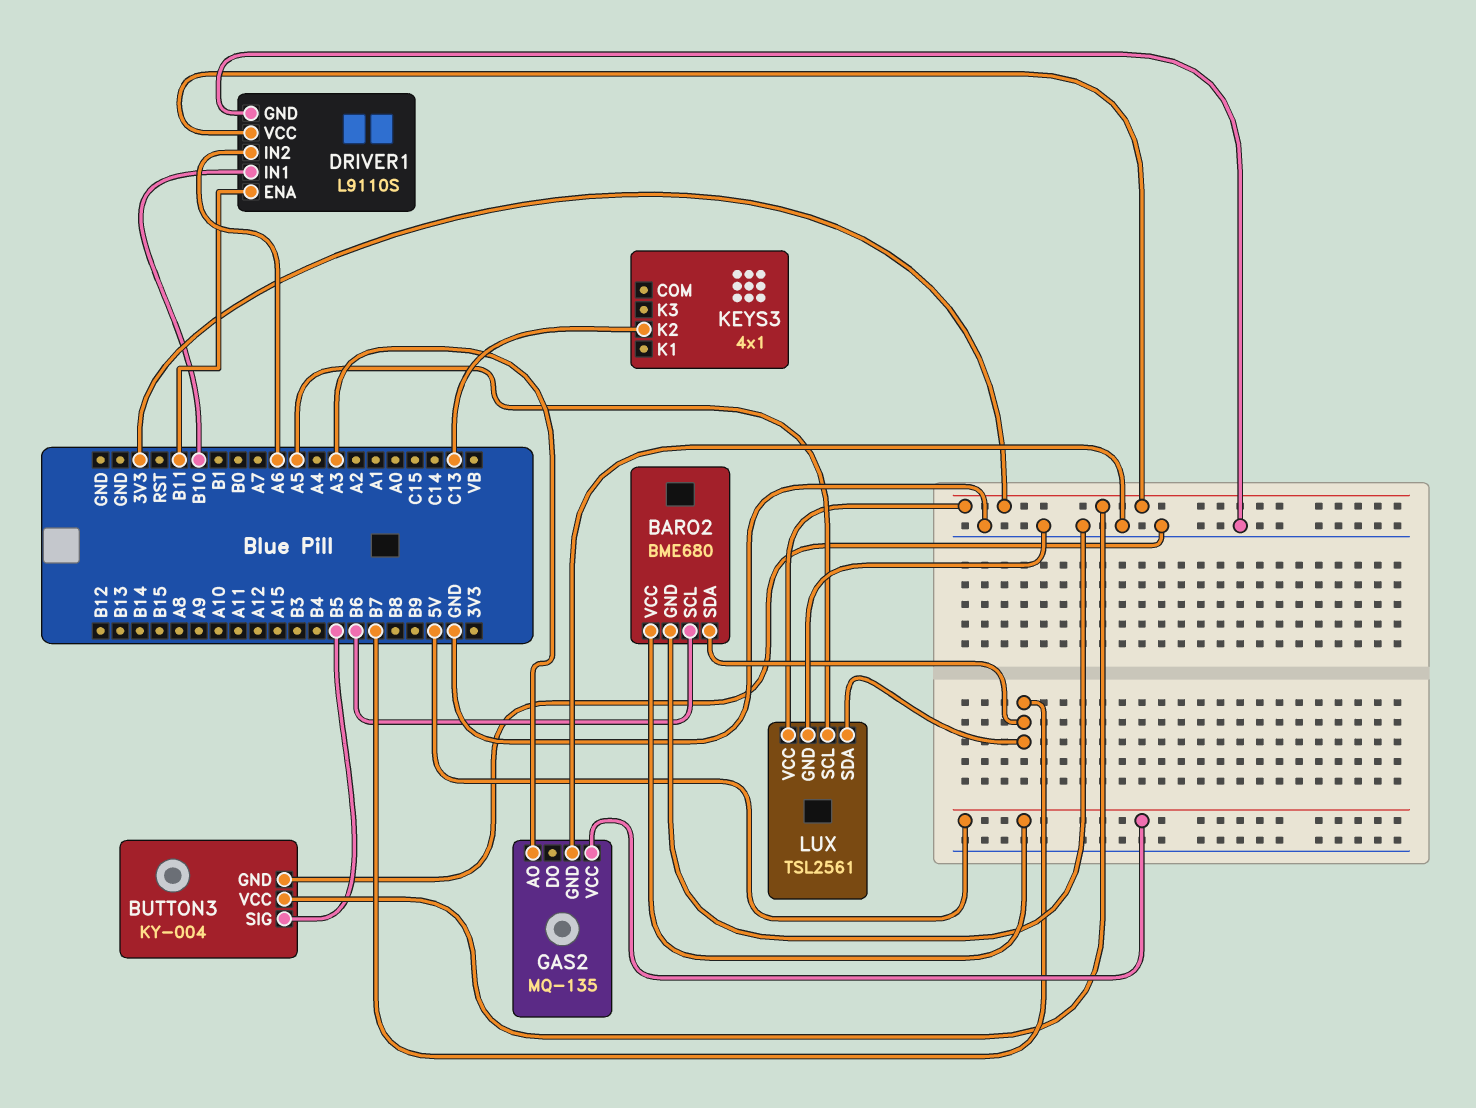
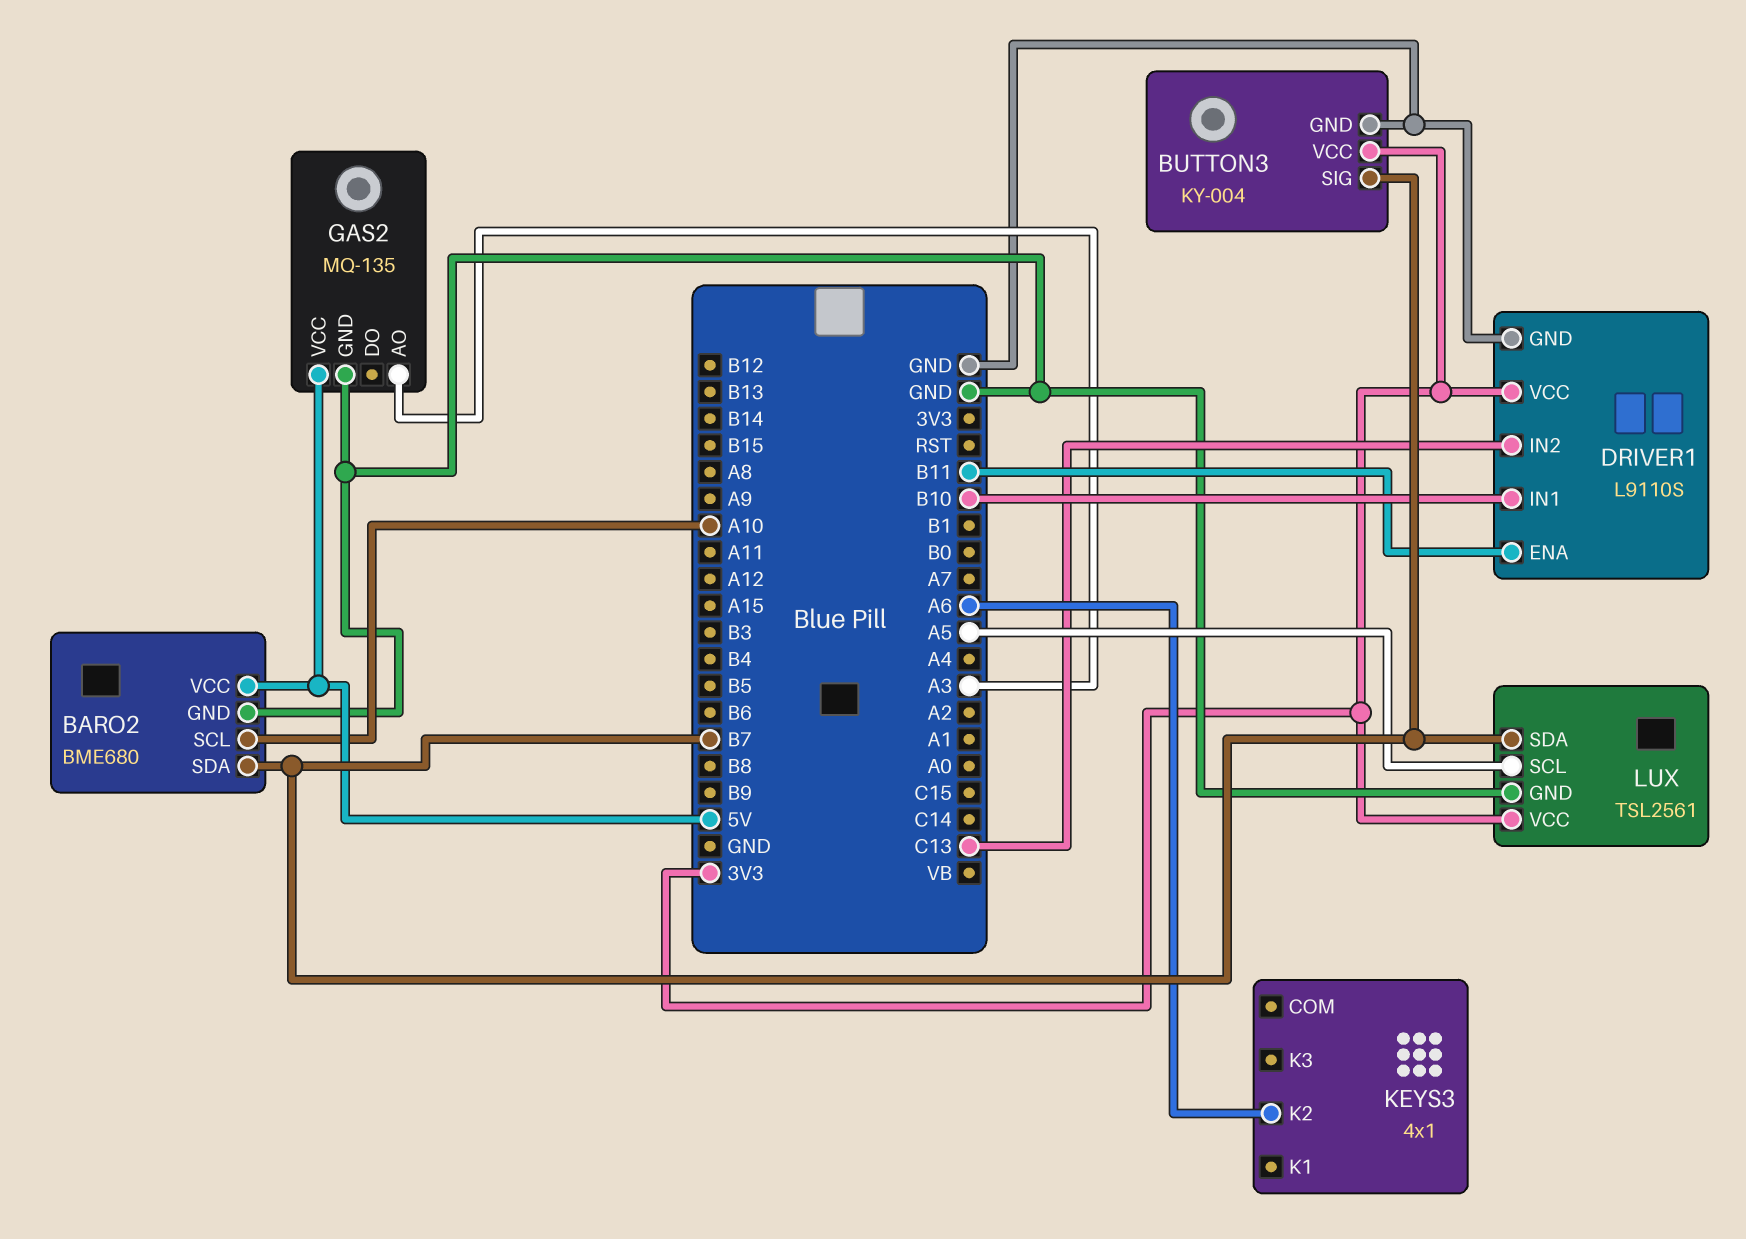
BARO2 pin SCL: B6 -> A10
BUTTON3 pin SIG: B5 -> B7
DRIVER1 pin IN2: A6 -> C13
KEYS3 pin K2: C13 -> A6

